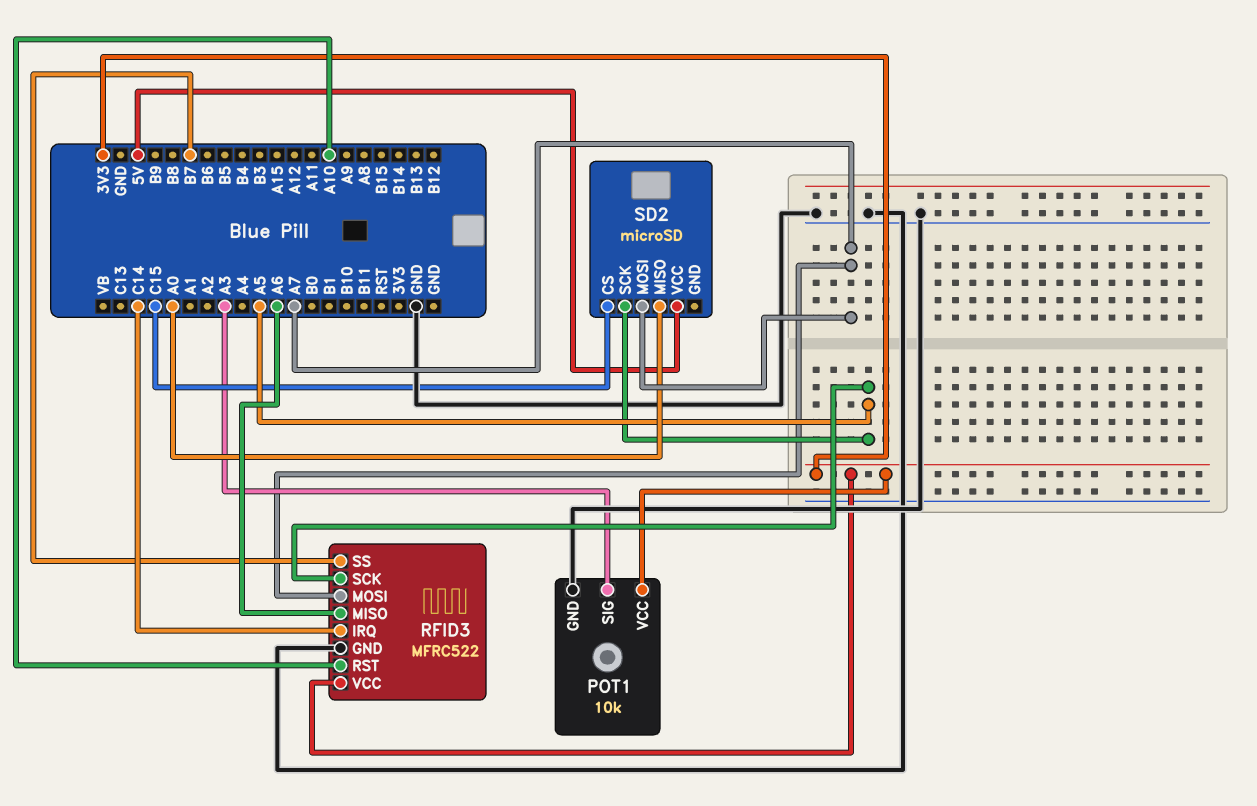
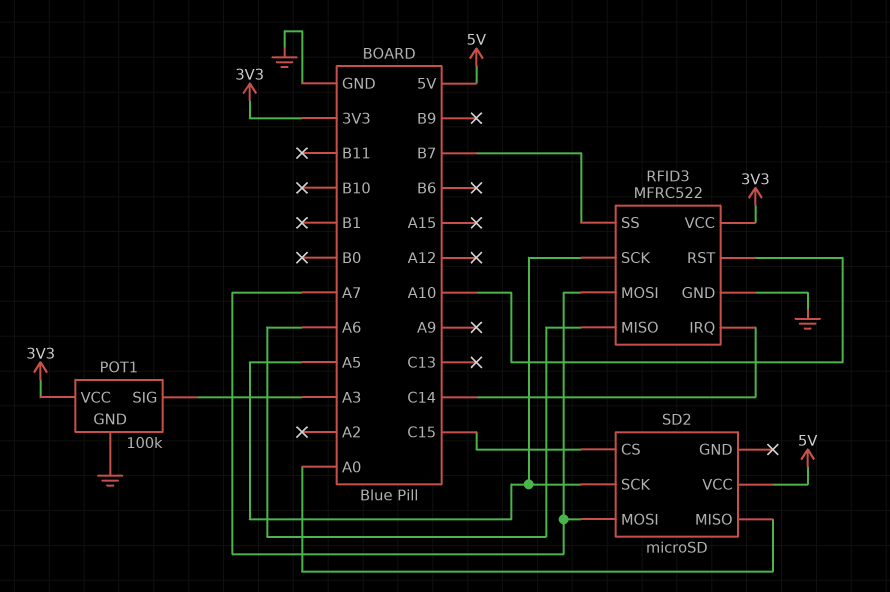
POT1: 10k -> 100k

